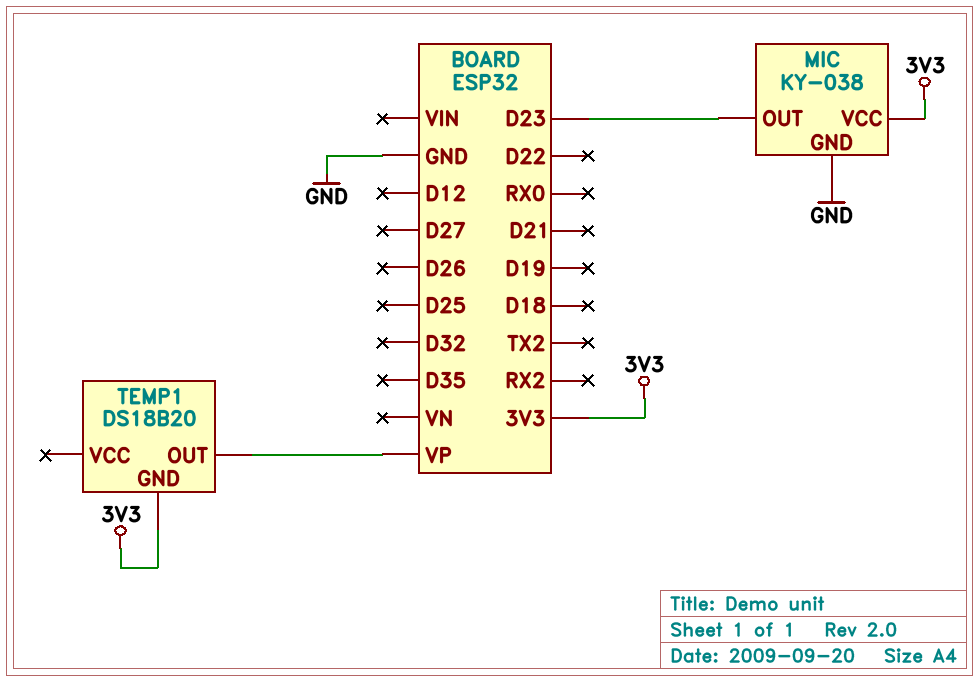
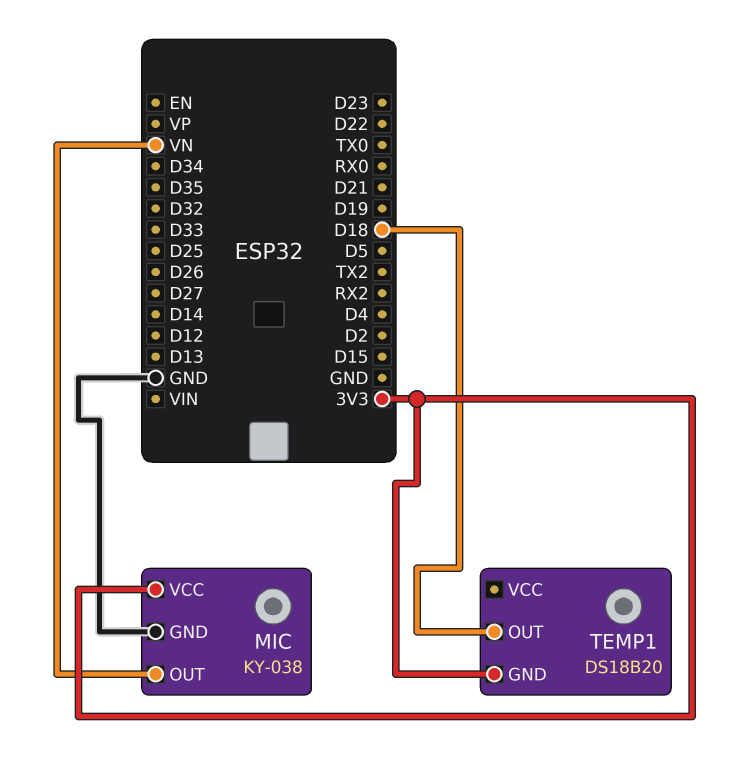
MIC pin OUT: D23 -> VN
TEMP1 pin OUT: VP -> D18

